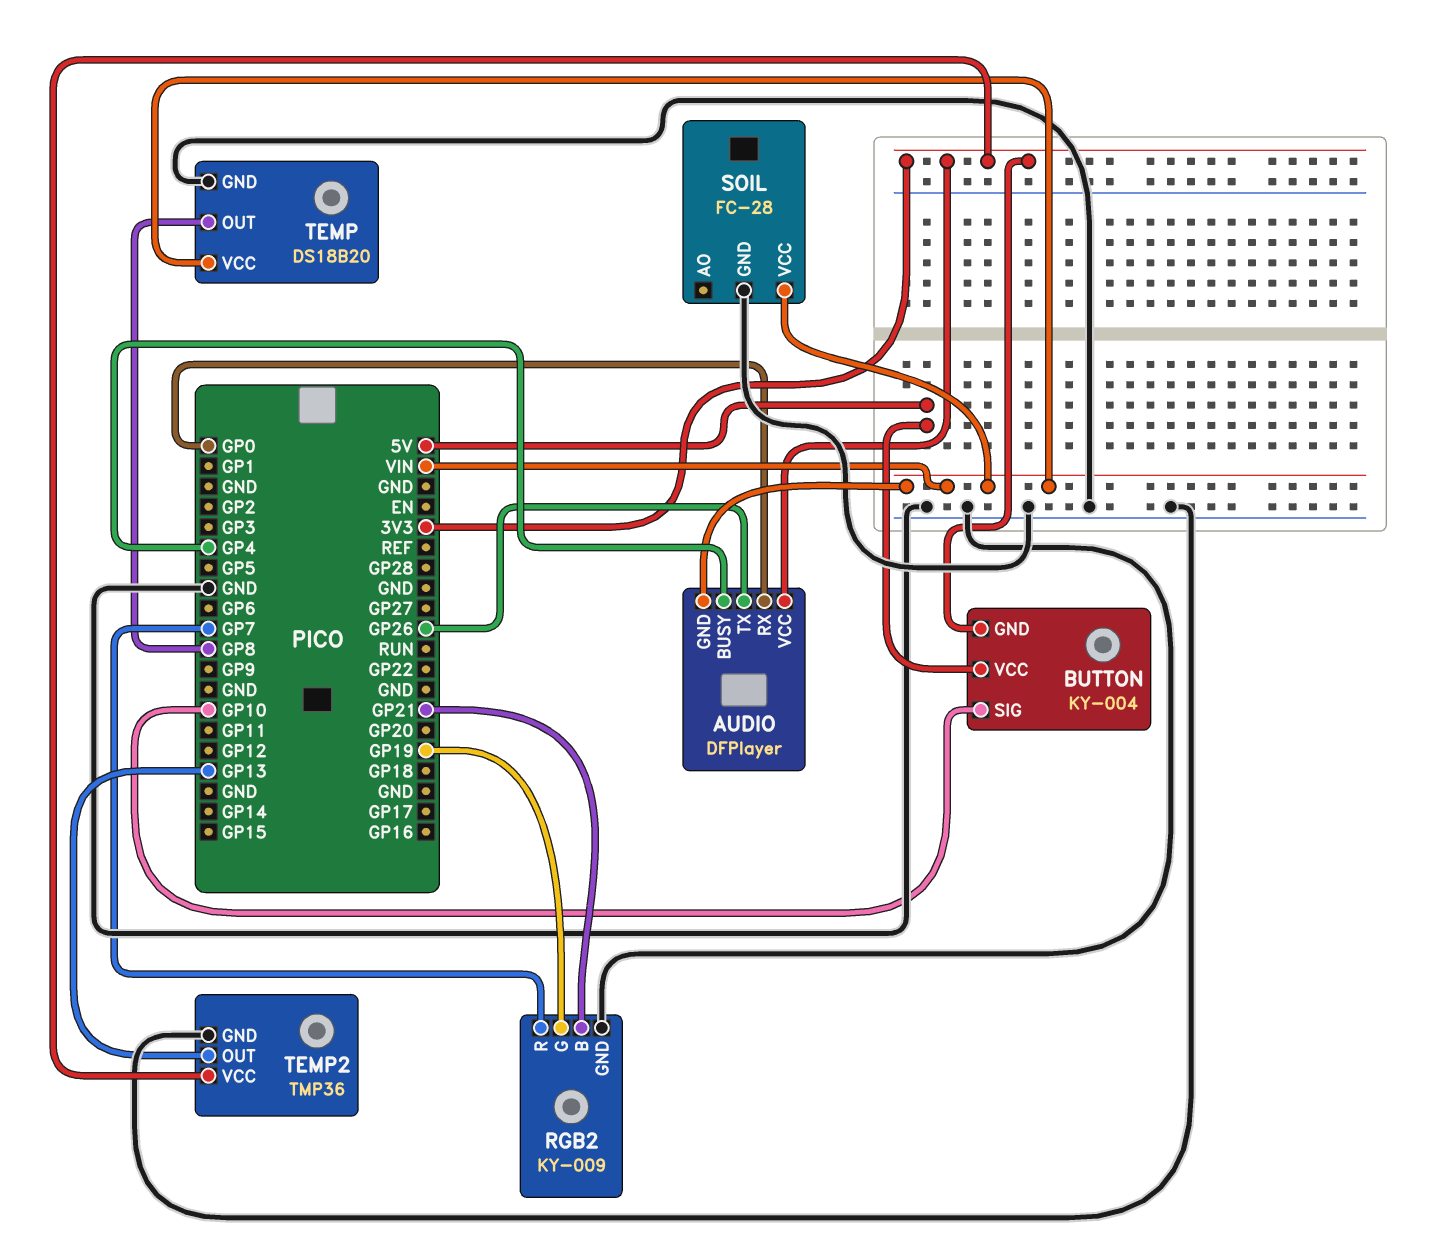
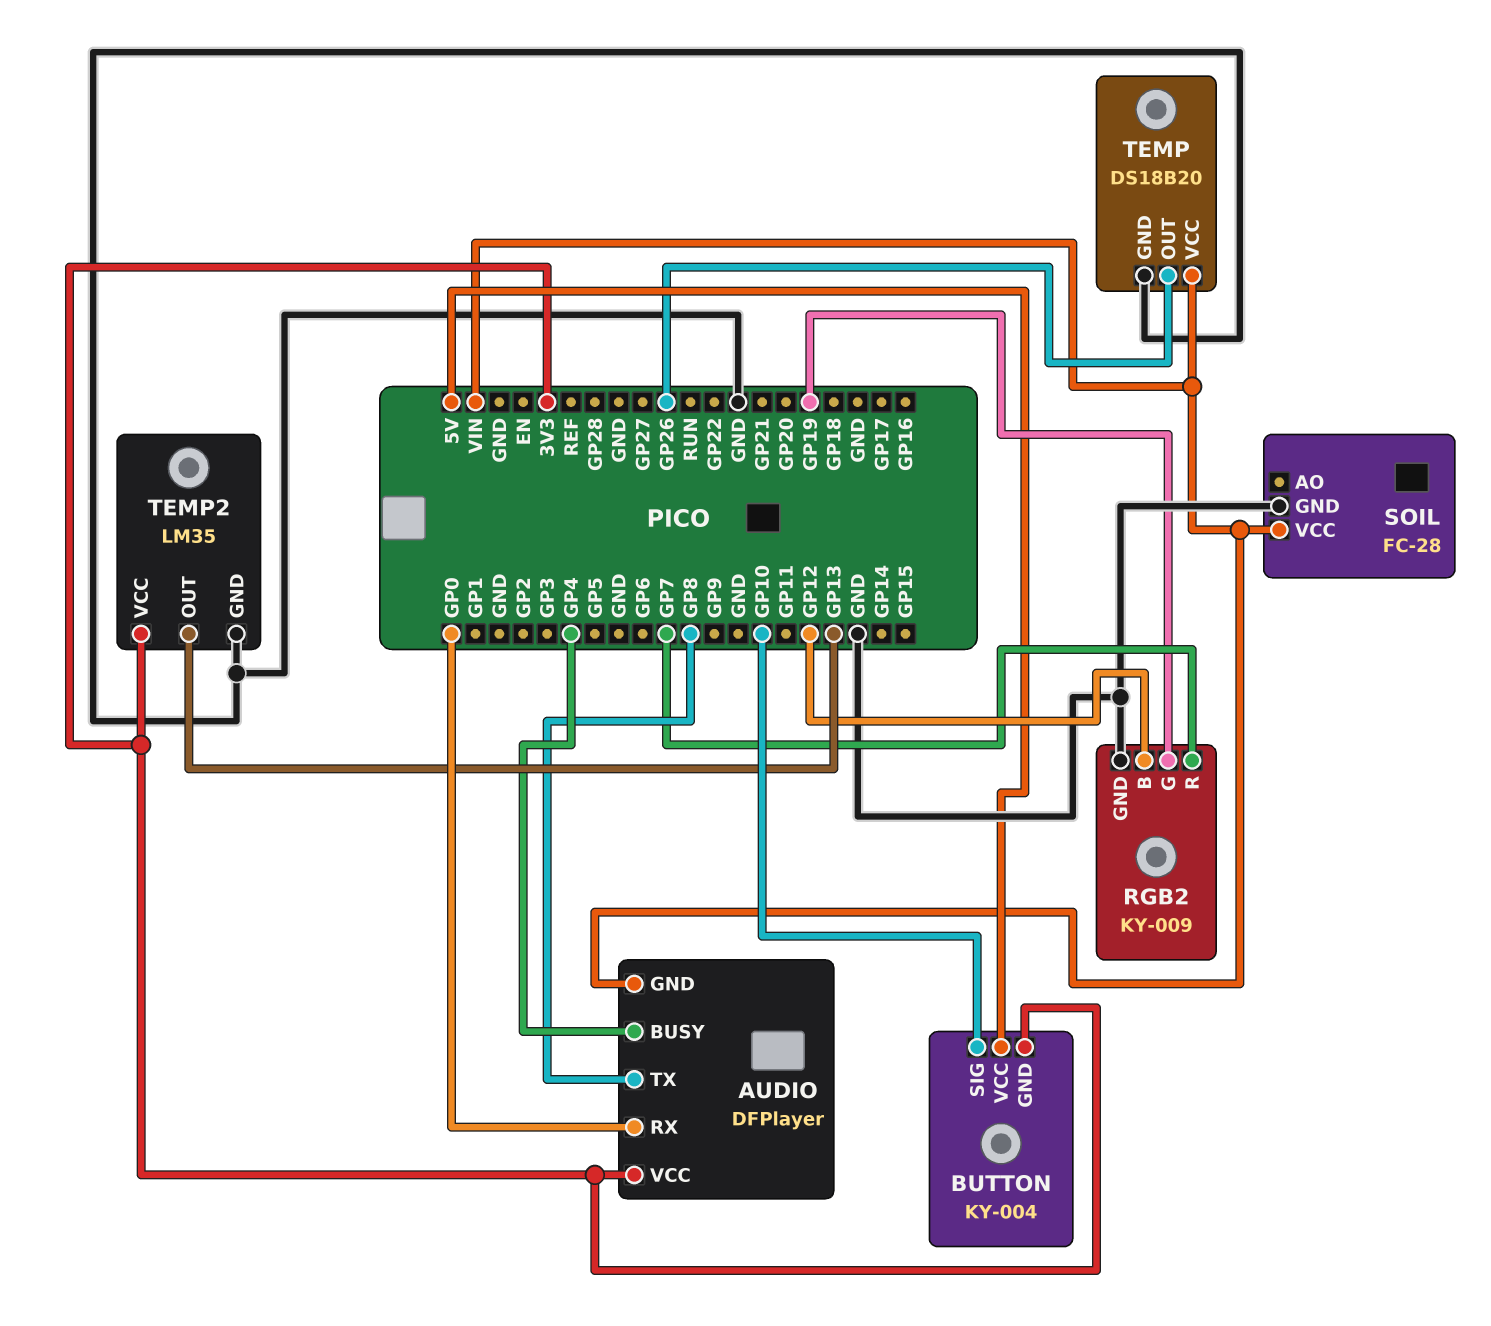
AUDIO pin TX: GP26 -> GP8
RGB2 pin B: GP21 -> GP12
TEMP pin OUT: GP8 -> GP26
TEMP2: TMP36 -> LM35

